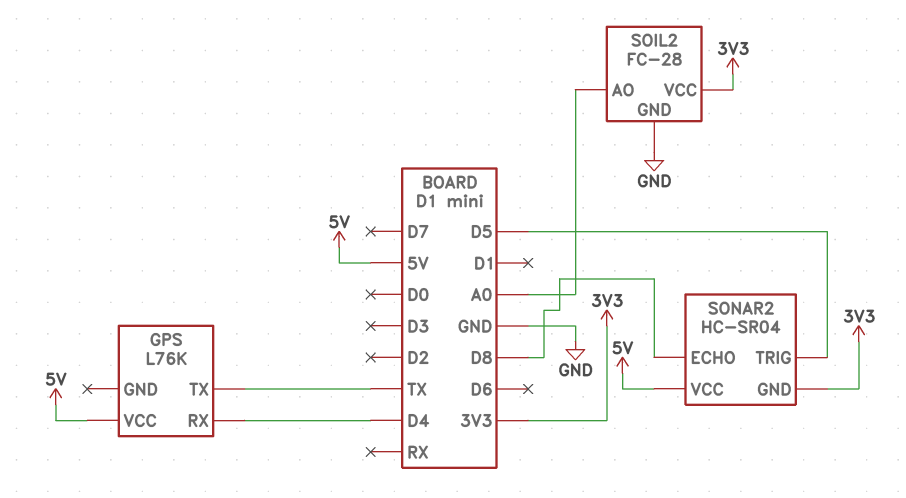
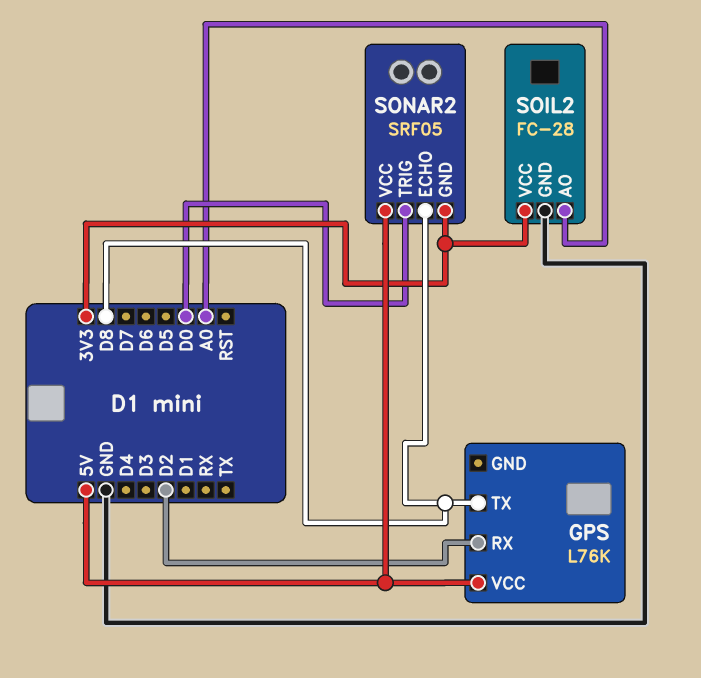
GPS pin RX: D4 -> D2
GPS pin TX: TX -> D8
SONAR2: HC-SR04 -> SRF05
SONAR2 pin TRIG: D5 -> D0

